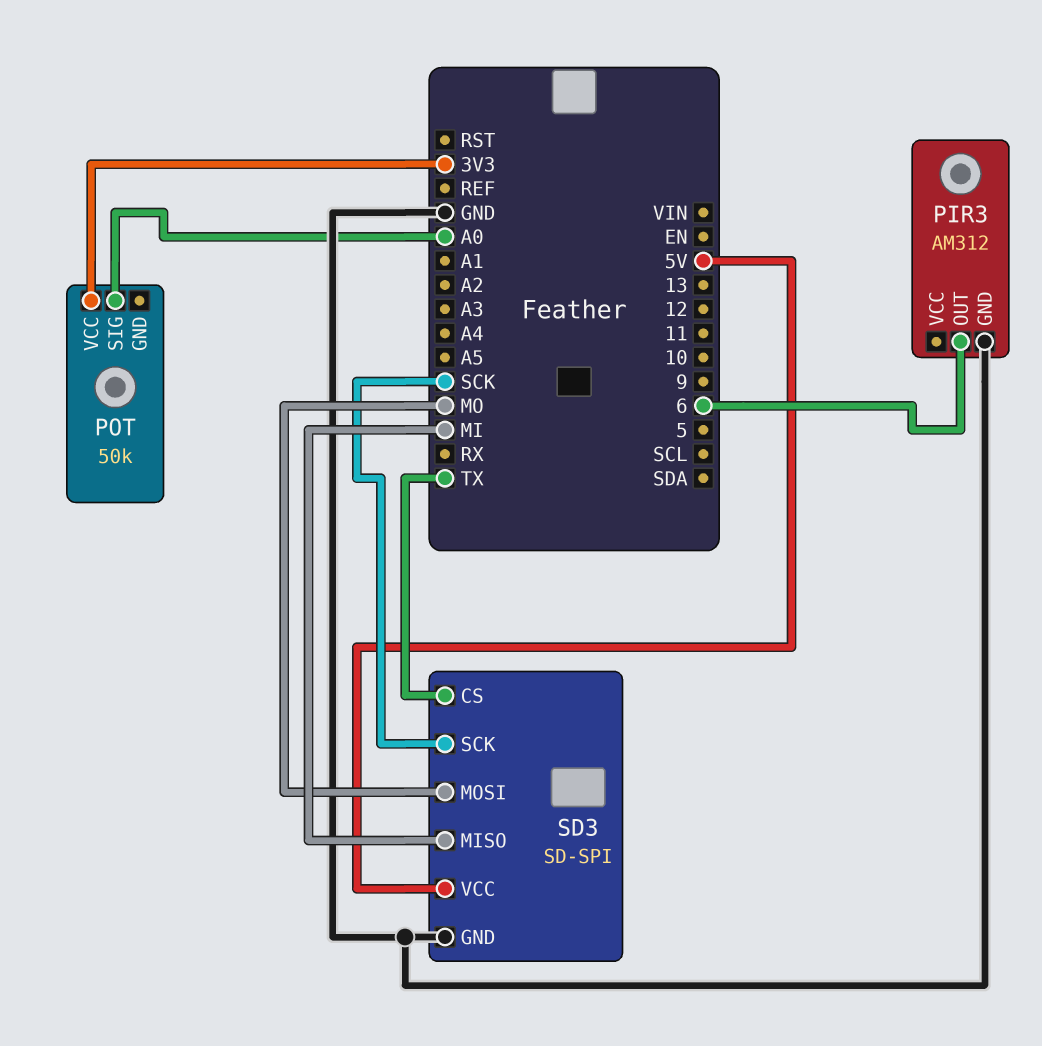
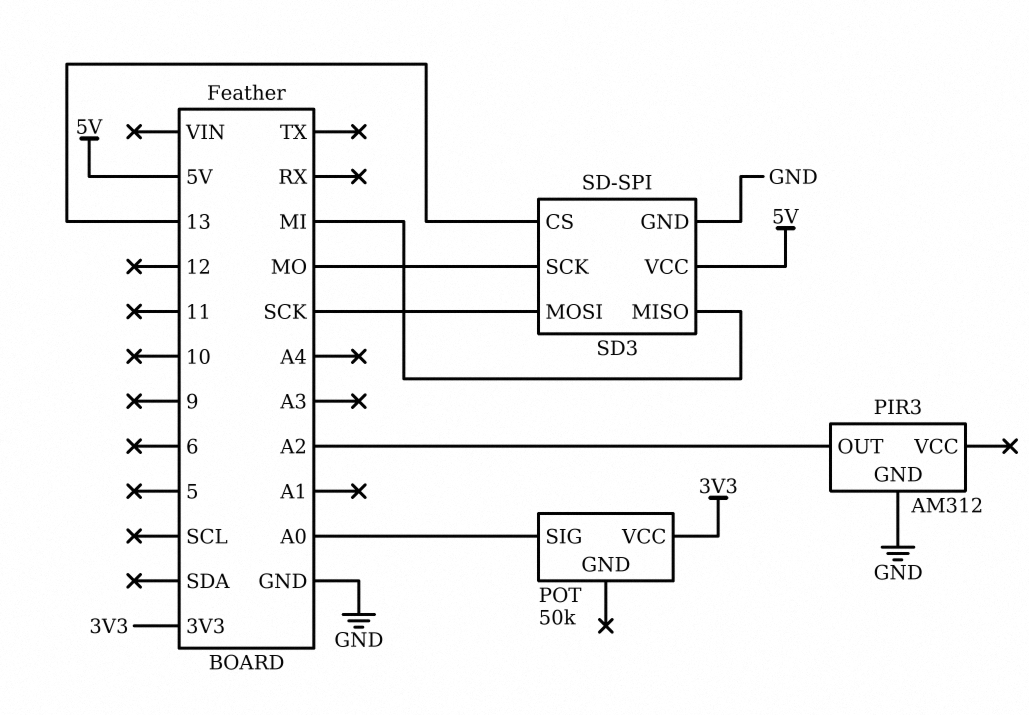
PIR3 pin OUT: 6 -> A2
SD3 pin CS: TX -> 13
SD3 pin MOSI: MO -> SCK
SD3 pin SCK: SCK -> MO

